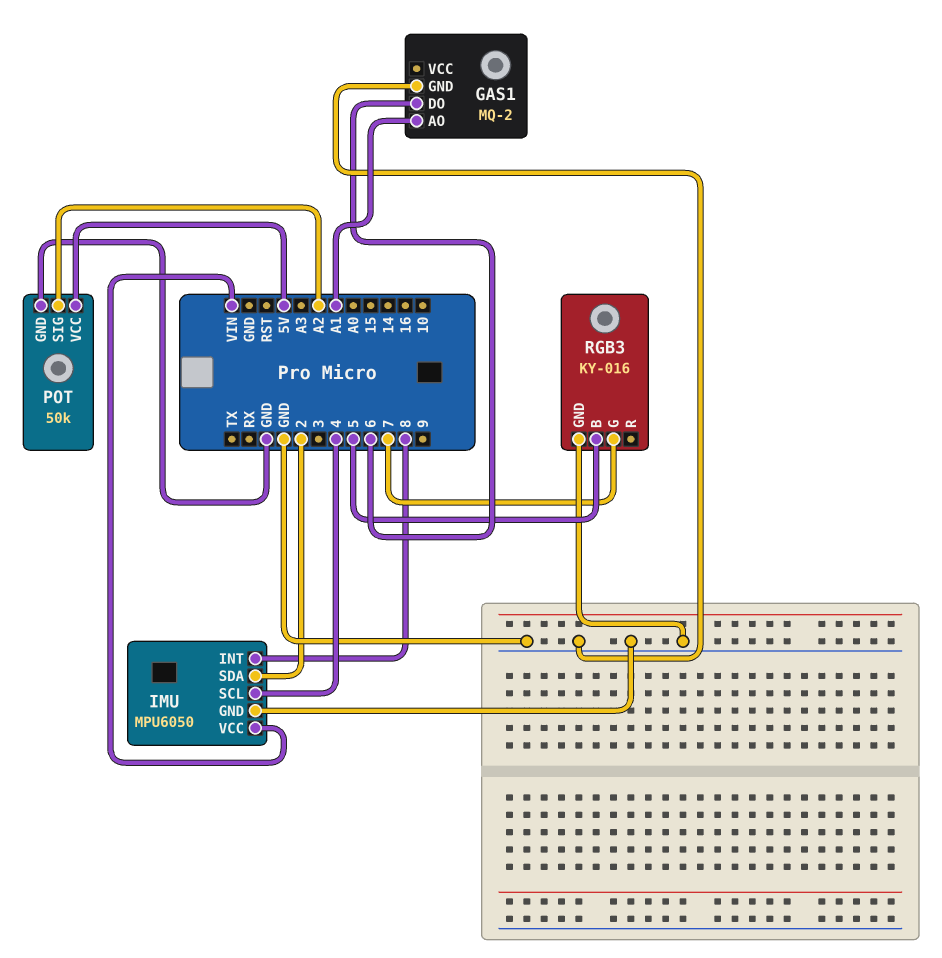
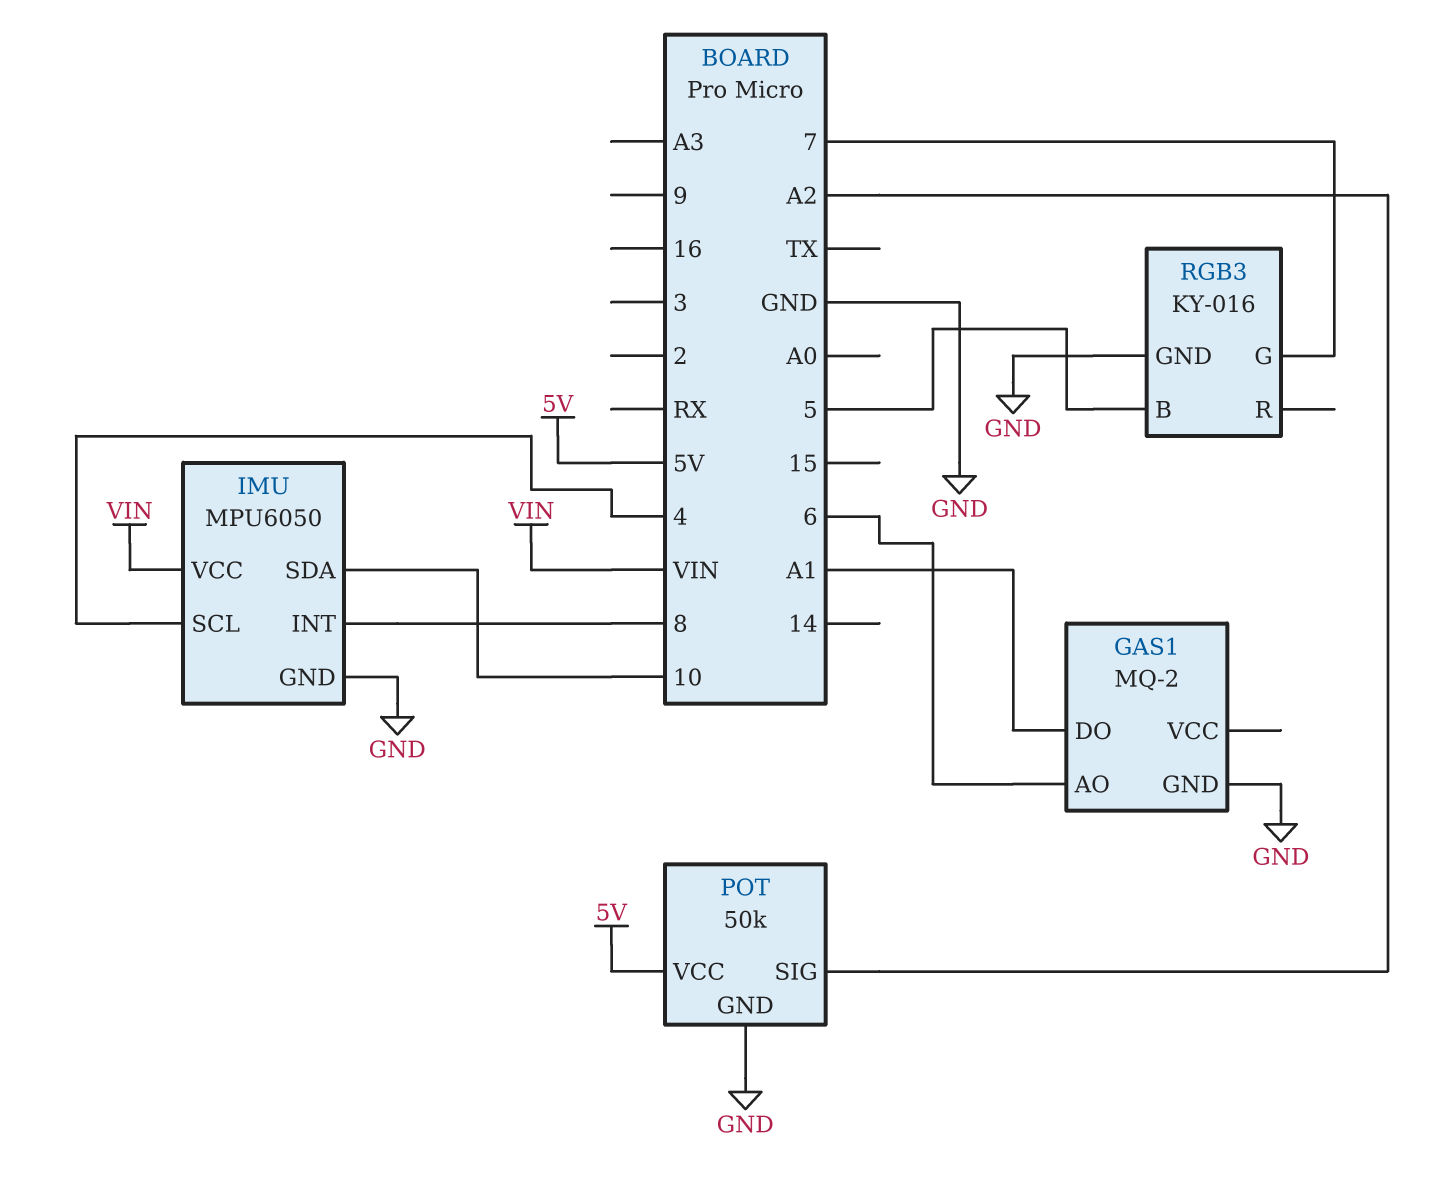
GAS1 pin AO: A1 -> 6
GAS1 pin DO: 6 -> A1
IMU pin SDA: 2 -> 10

